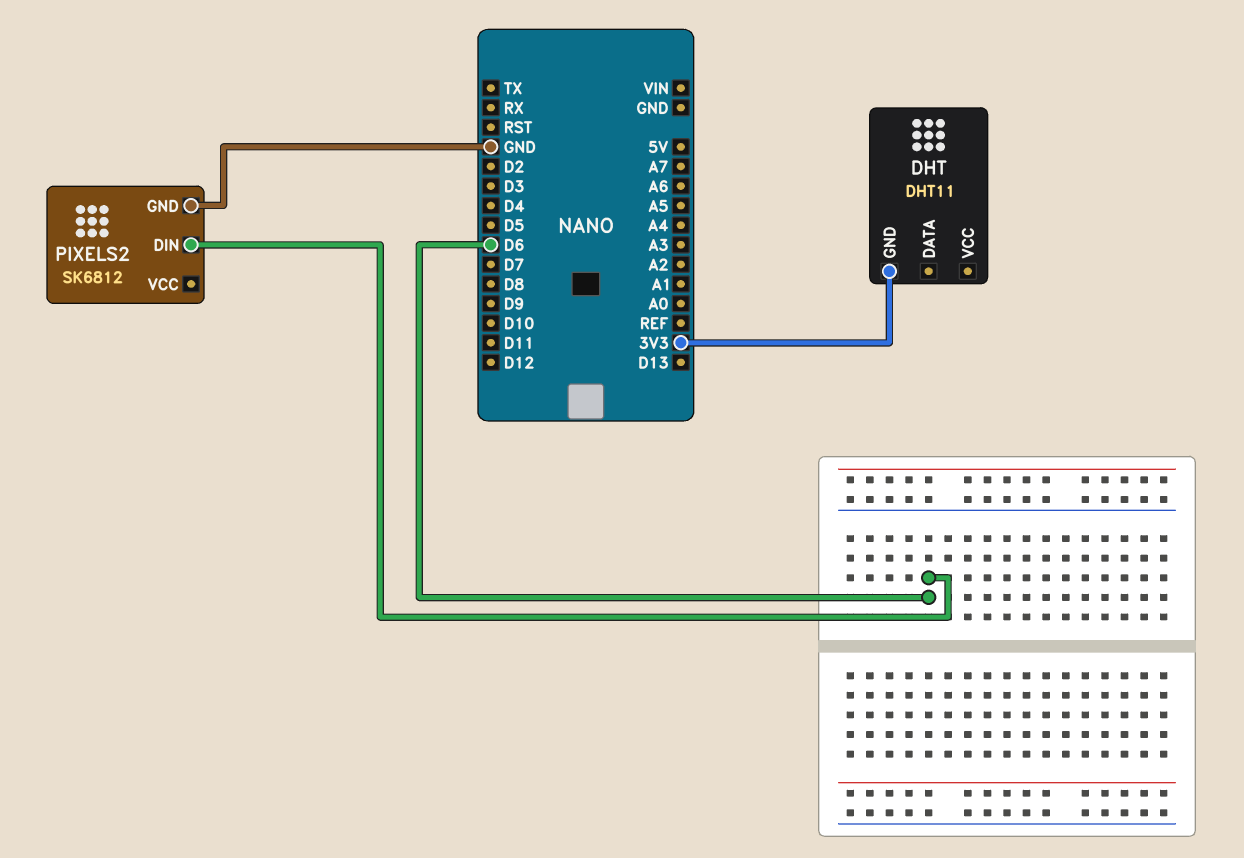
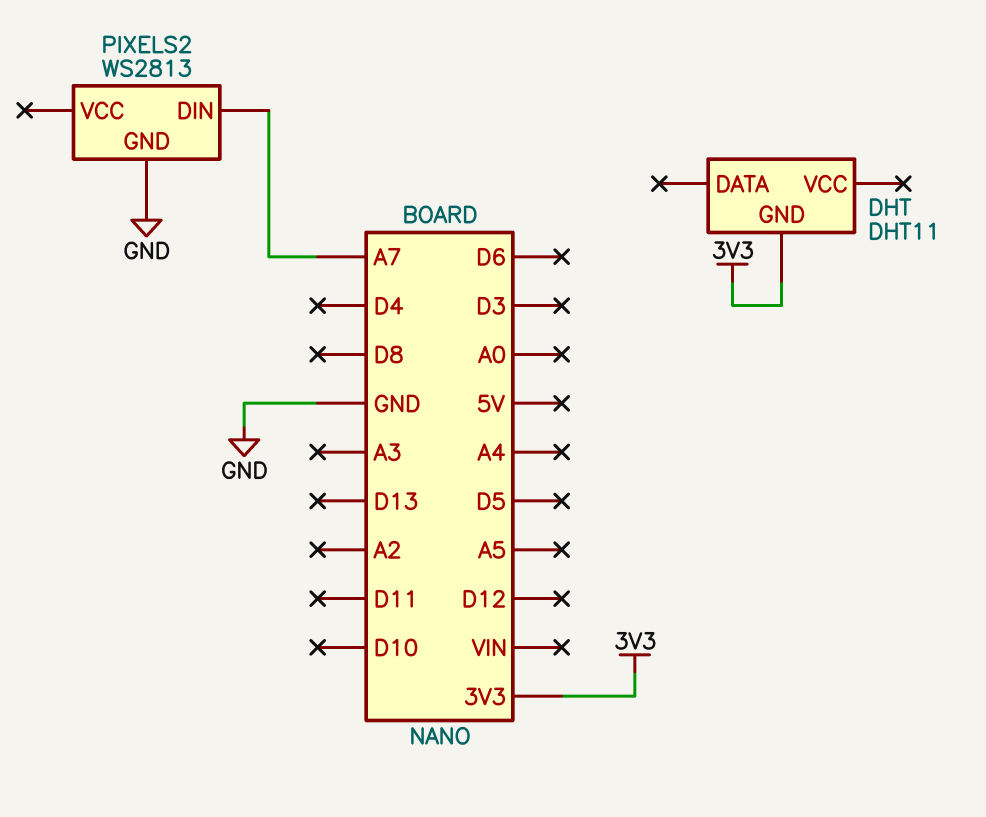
PIXELS2: SK6812 -> WS2813
PIXELS2 pin DIN: D6 -> A7

